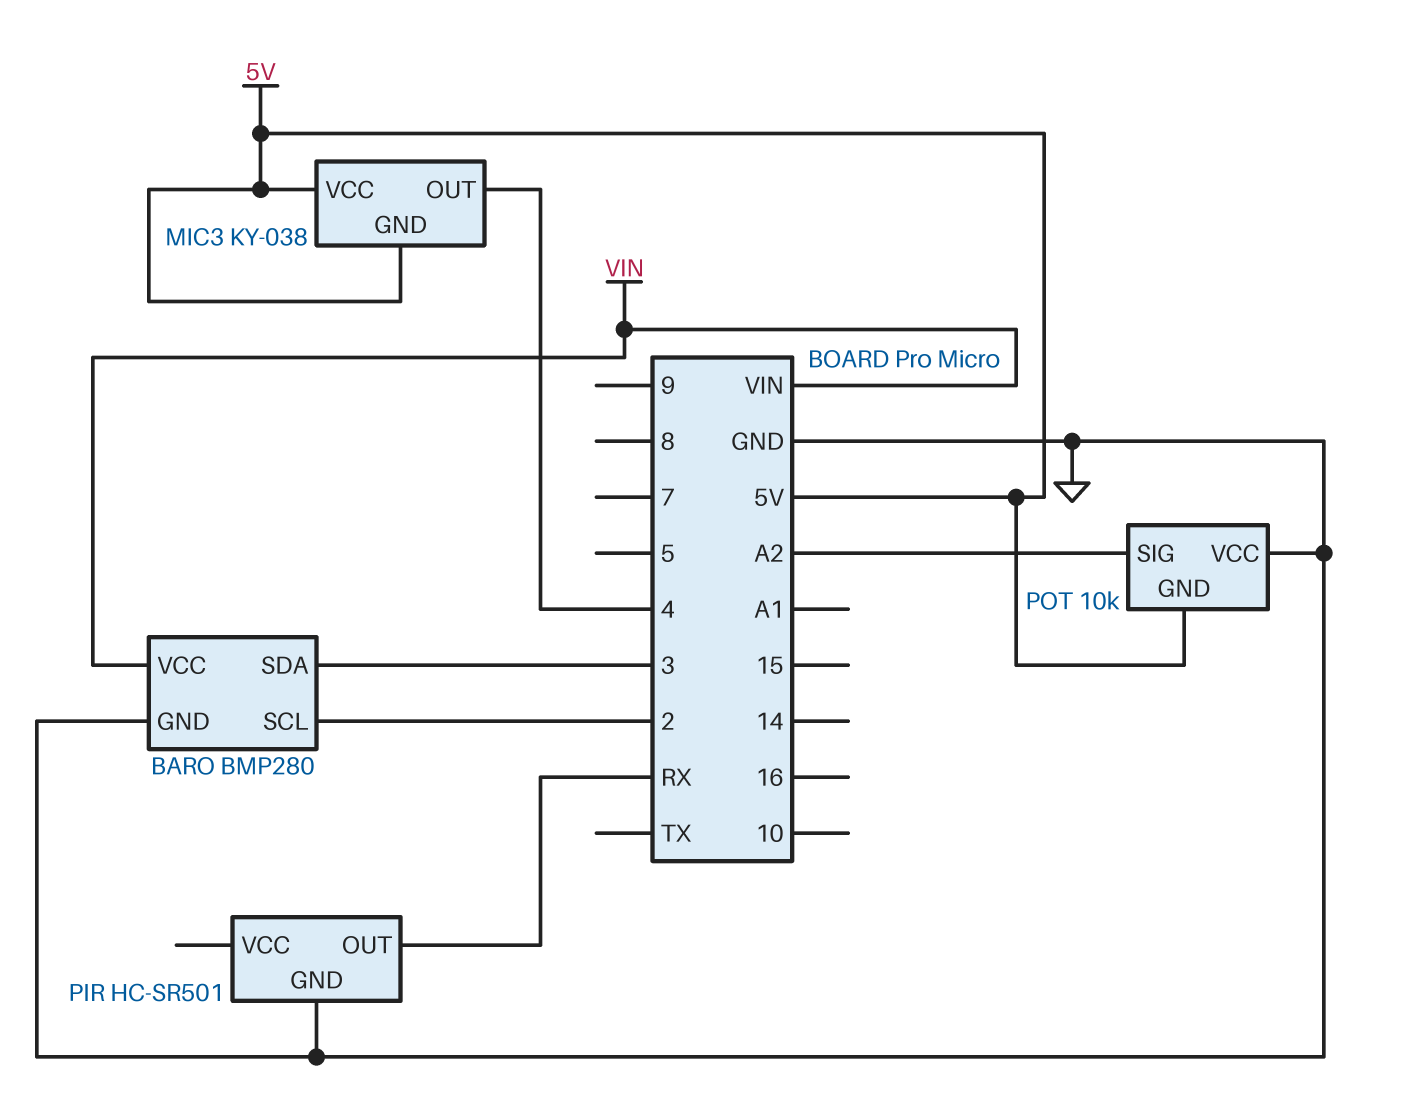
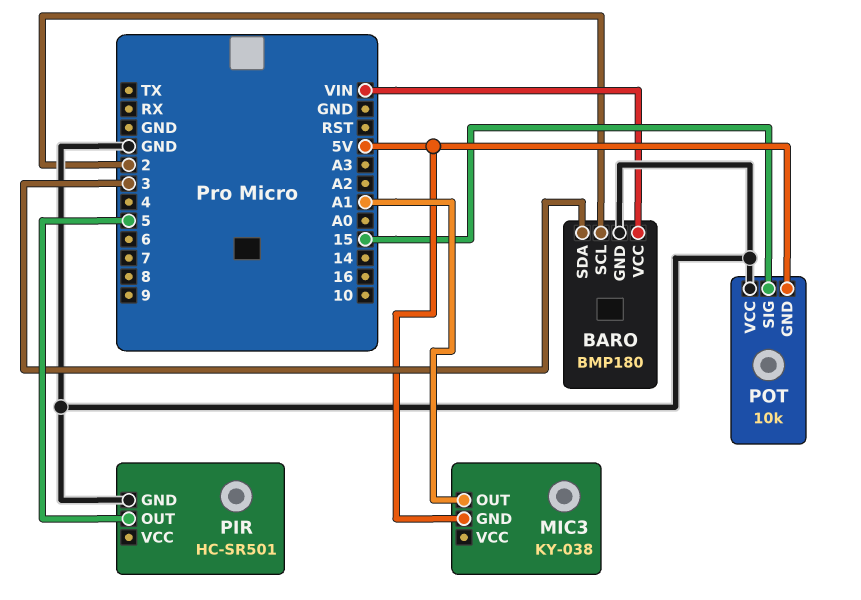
BARO: BMP280 -> BMP180
MIC3 pin OUT: 4 -> A1
MIC3 pin VCC: 5V -> none
PIR pin OUT: RX -> 5
POT pin SIG: A2 -> 15

